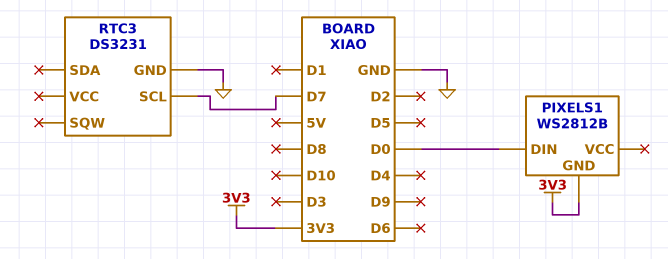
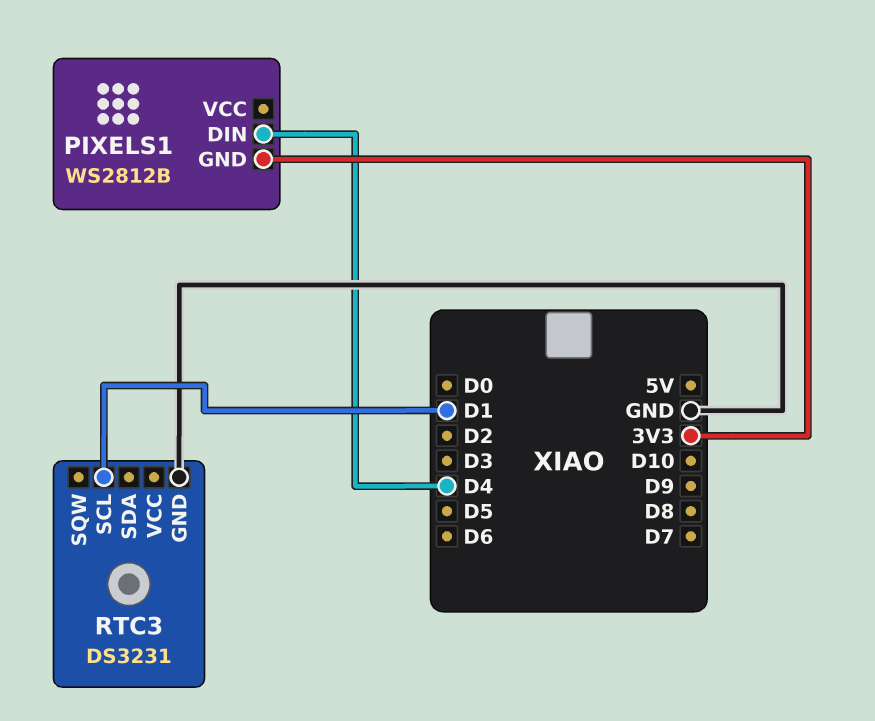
PIXELS1 pin DIN: D0 -> D4
RTC3 pin SCL: D7 -> D1

